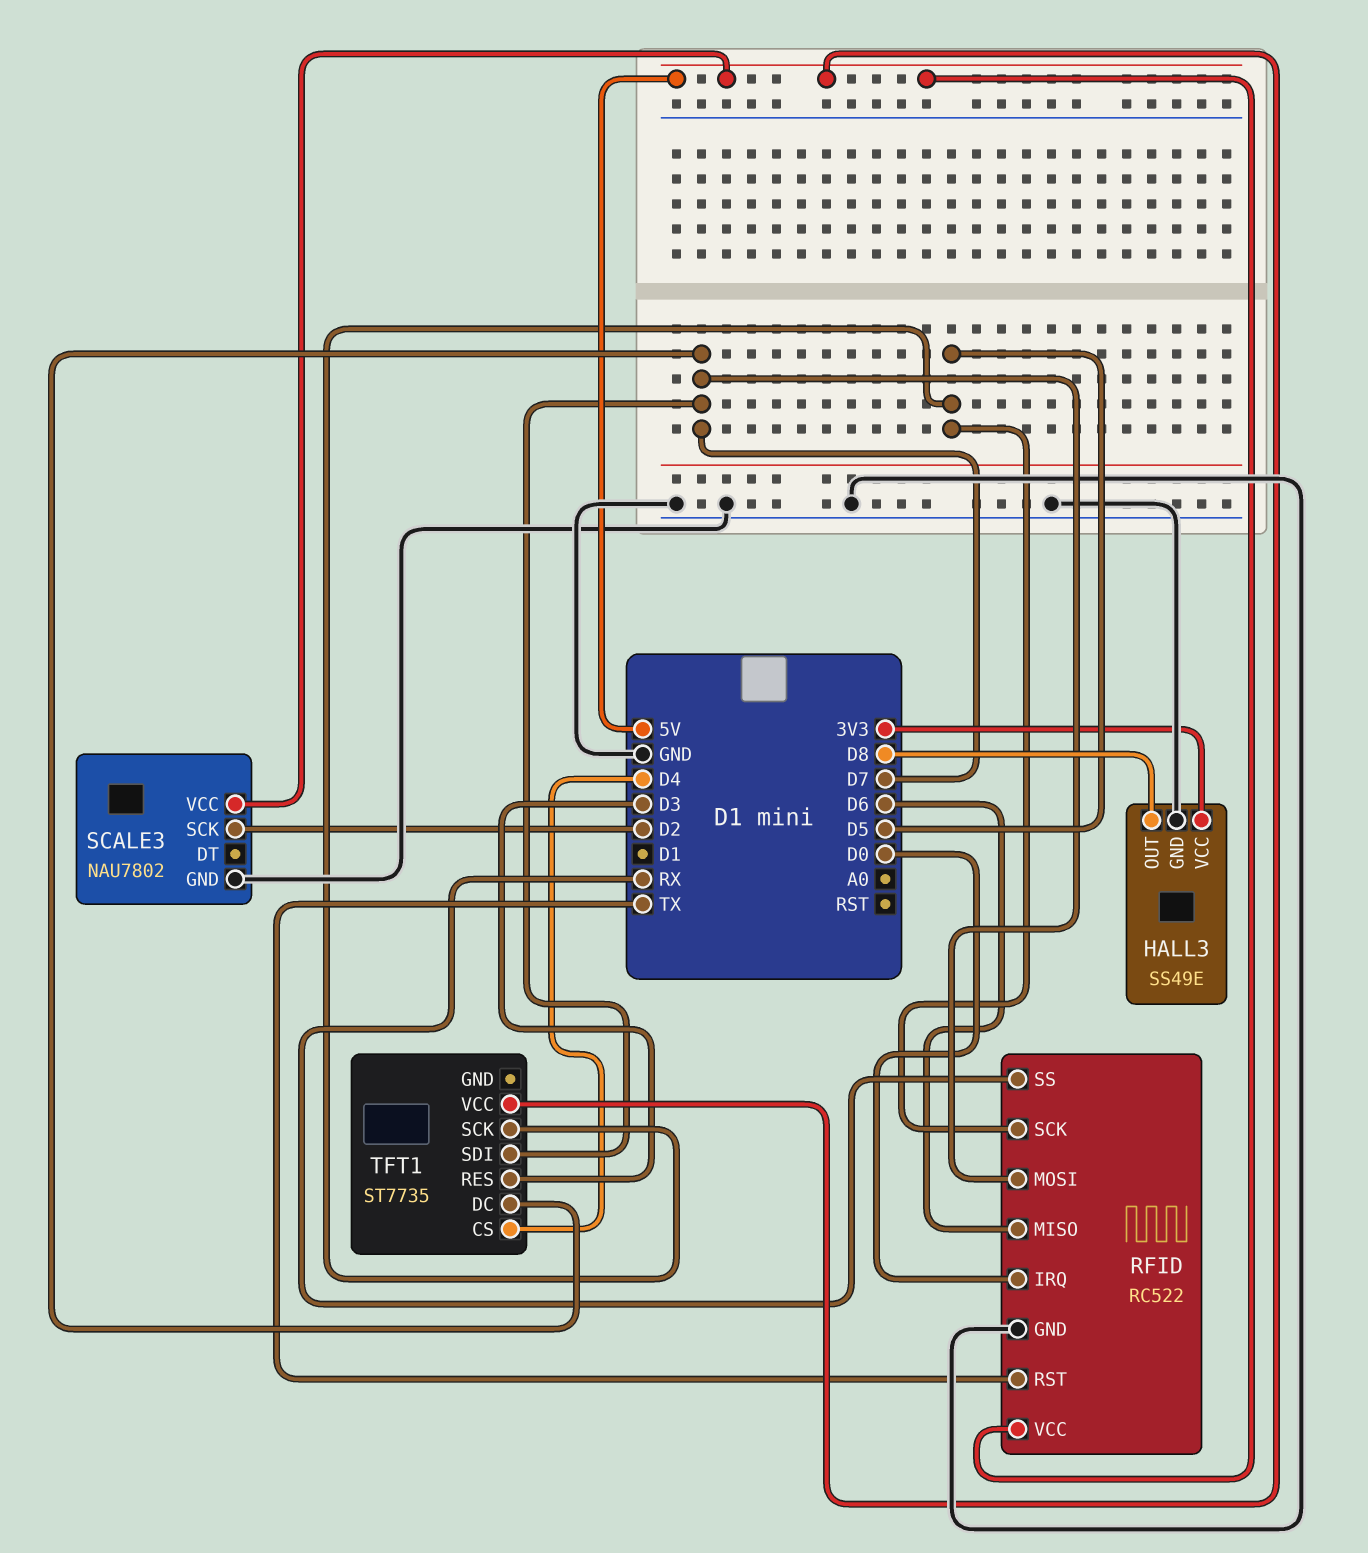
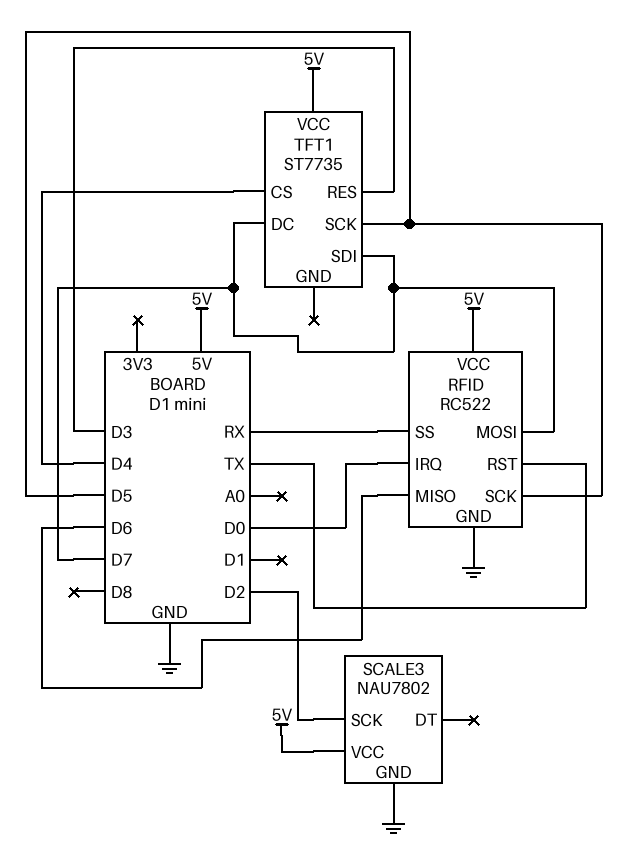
HALL3: SS49E -> none
HALL3 pin GND: GND -> none
HALL3 pin OUT: D8 -> none
HALL3 pin VCC: 3V3 -> none

